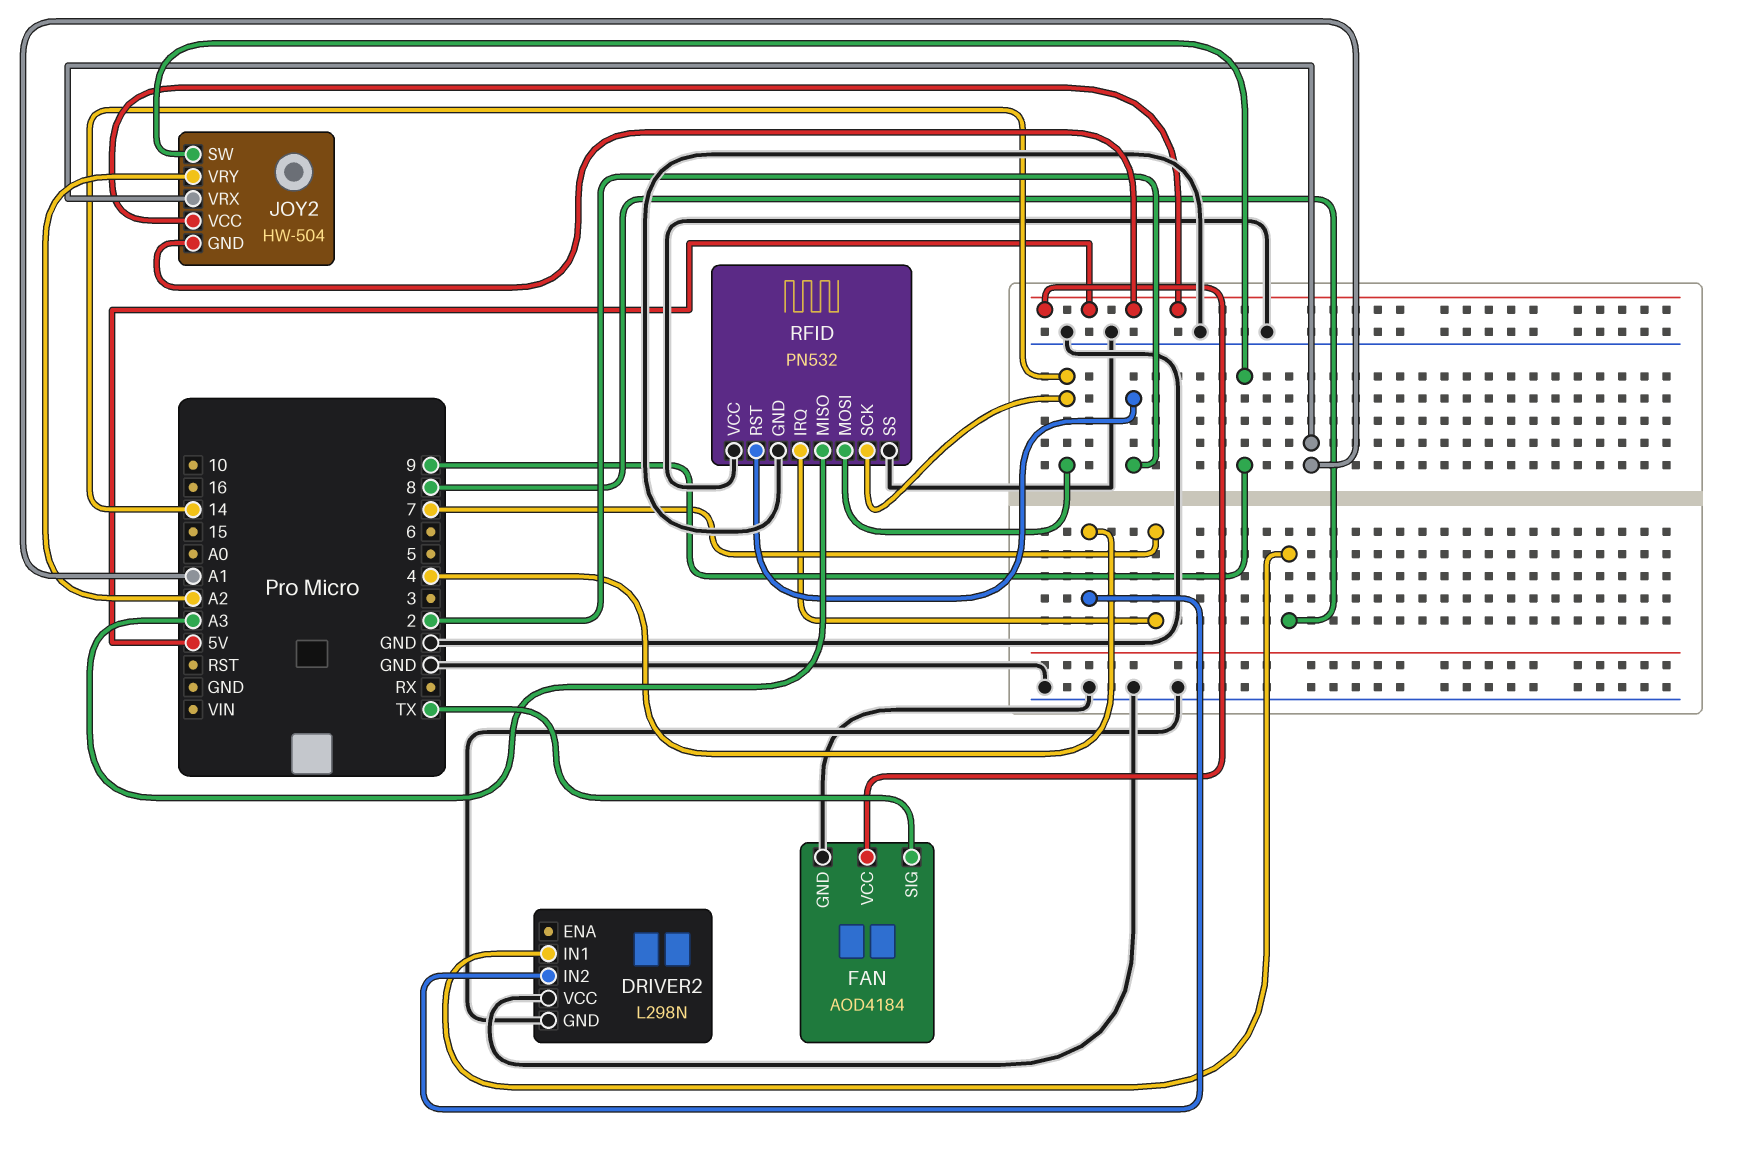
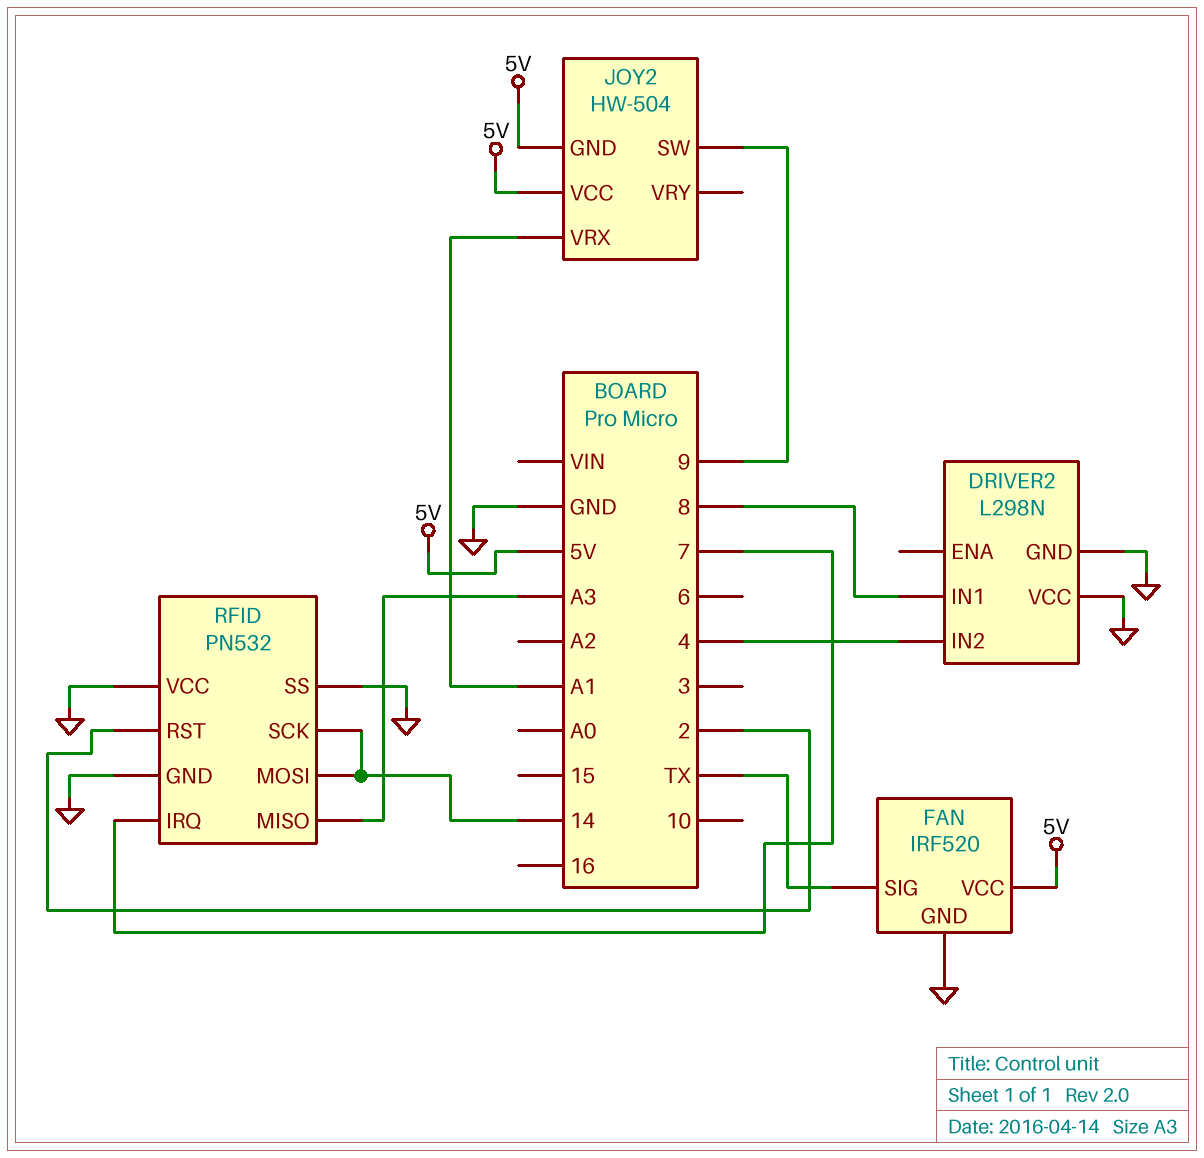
FAN: AOD4184 -> IRF520
JOY2 pin VRY: A2 -> none

